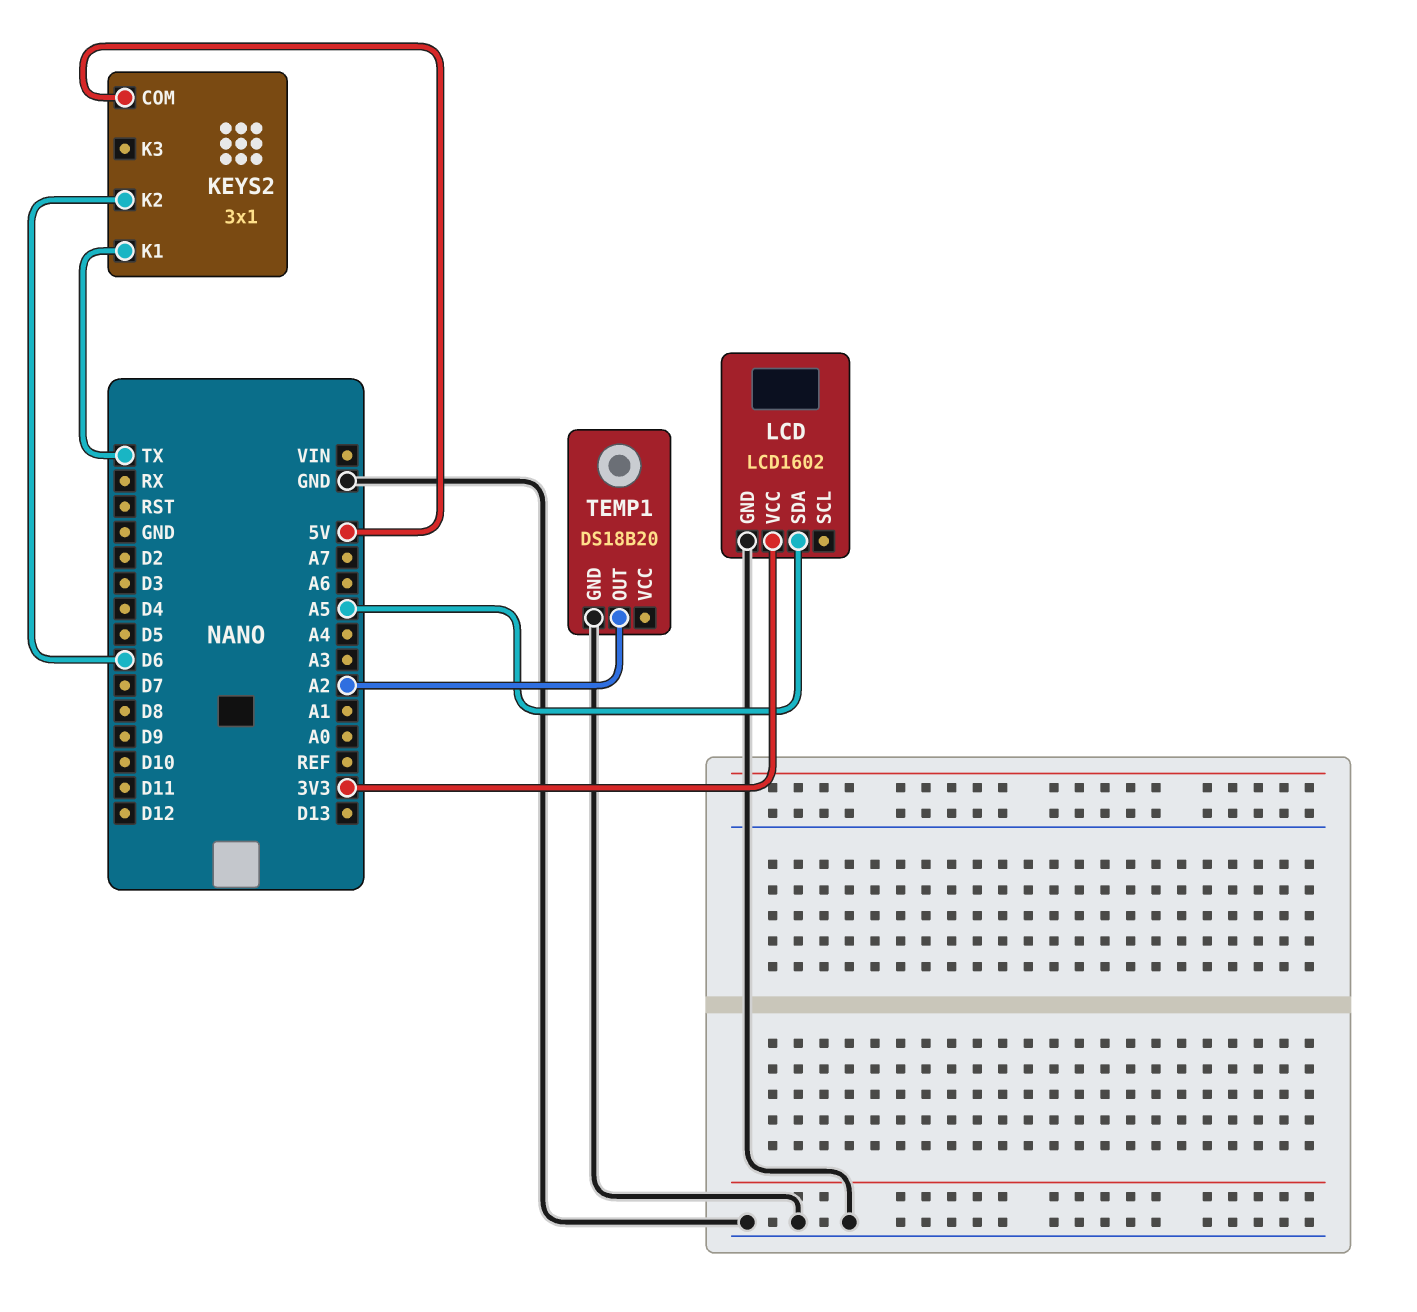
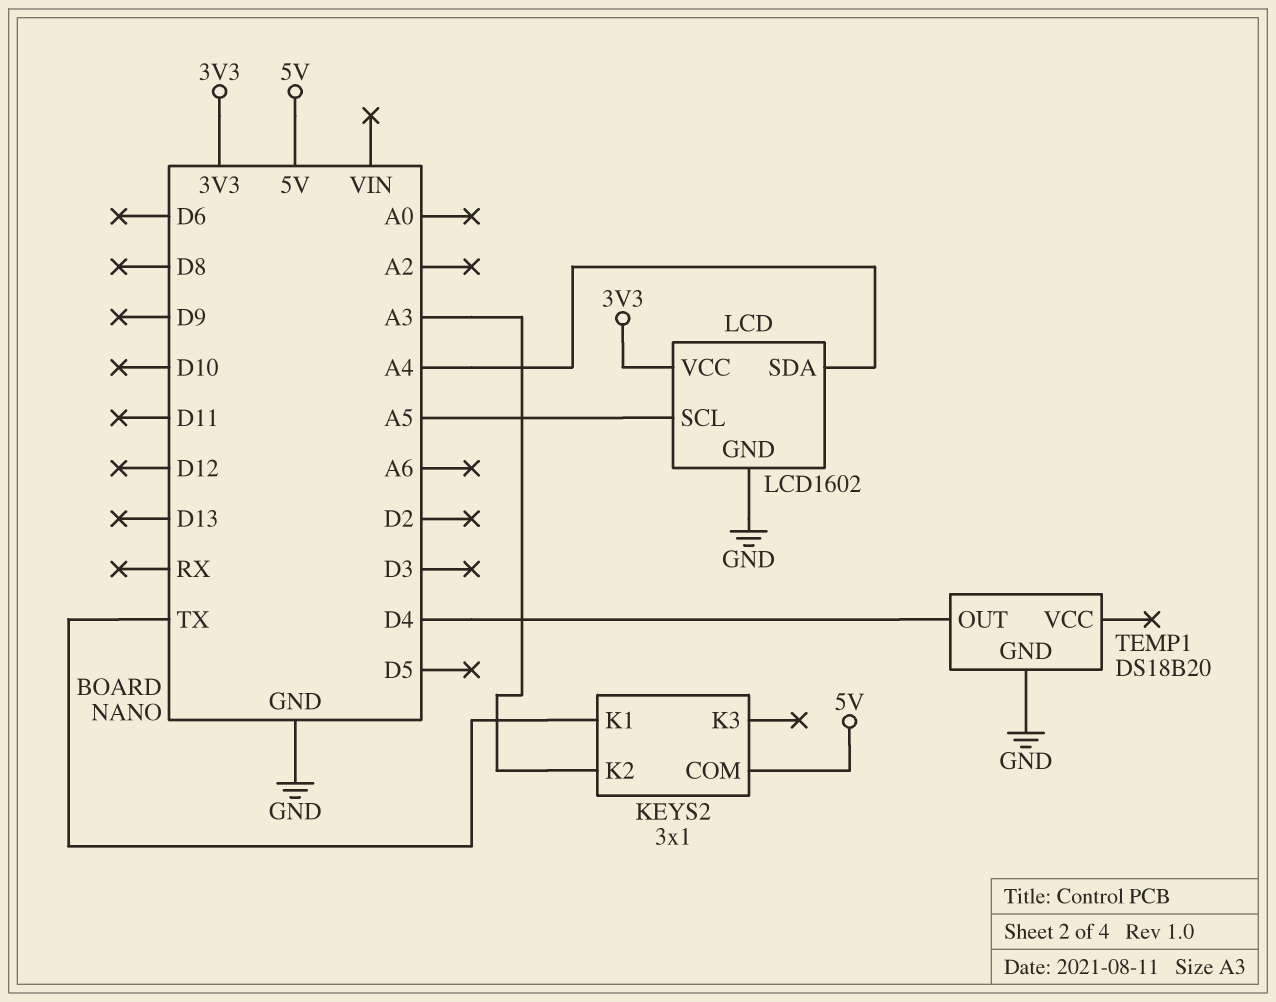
KEYS2 pin K2: D6 -> A3
LCD pin SCL: none -> A5
LCD pin SDA: A5 -> A4
TEMP1 pin OUT: A2 -> D4

